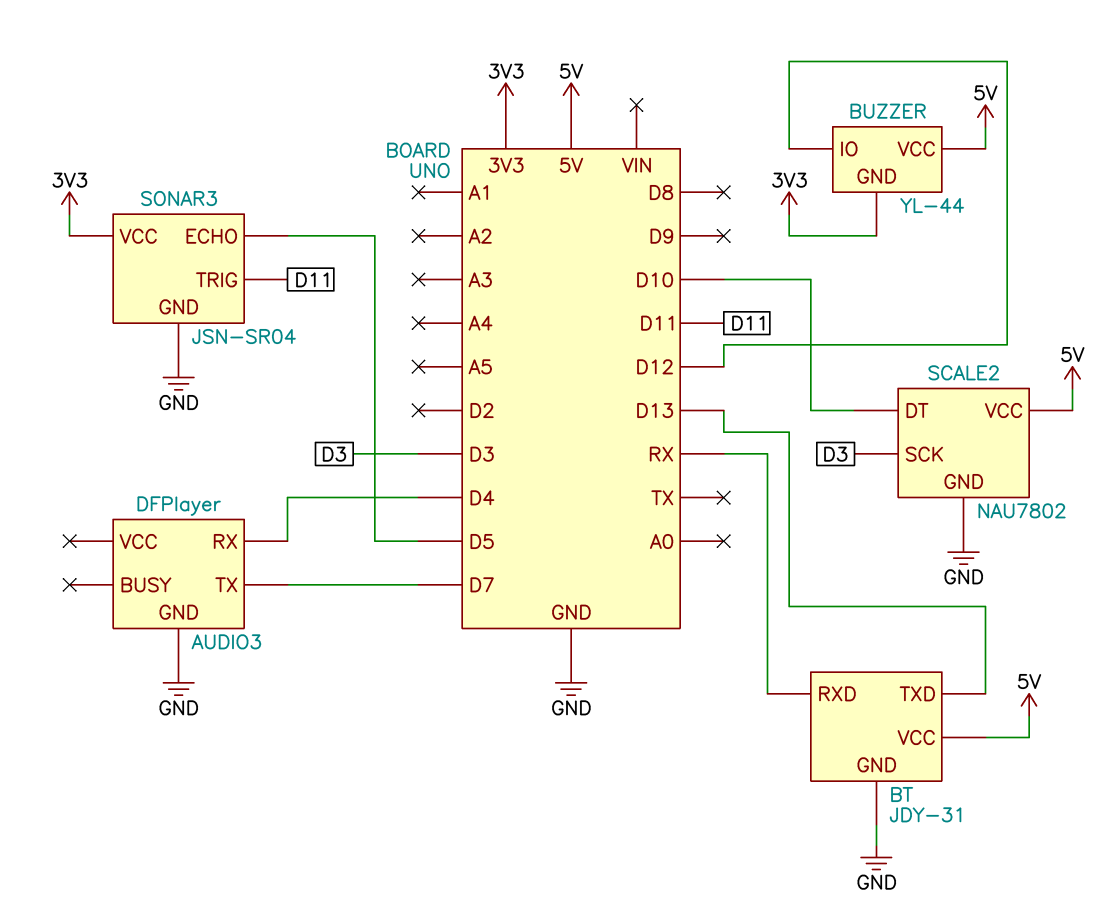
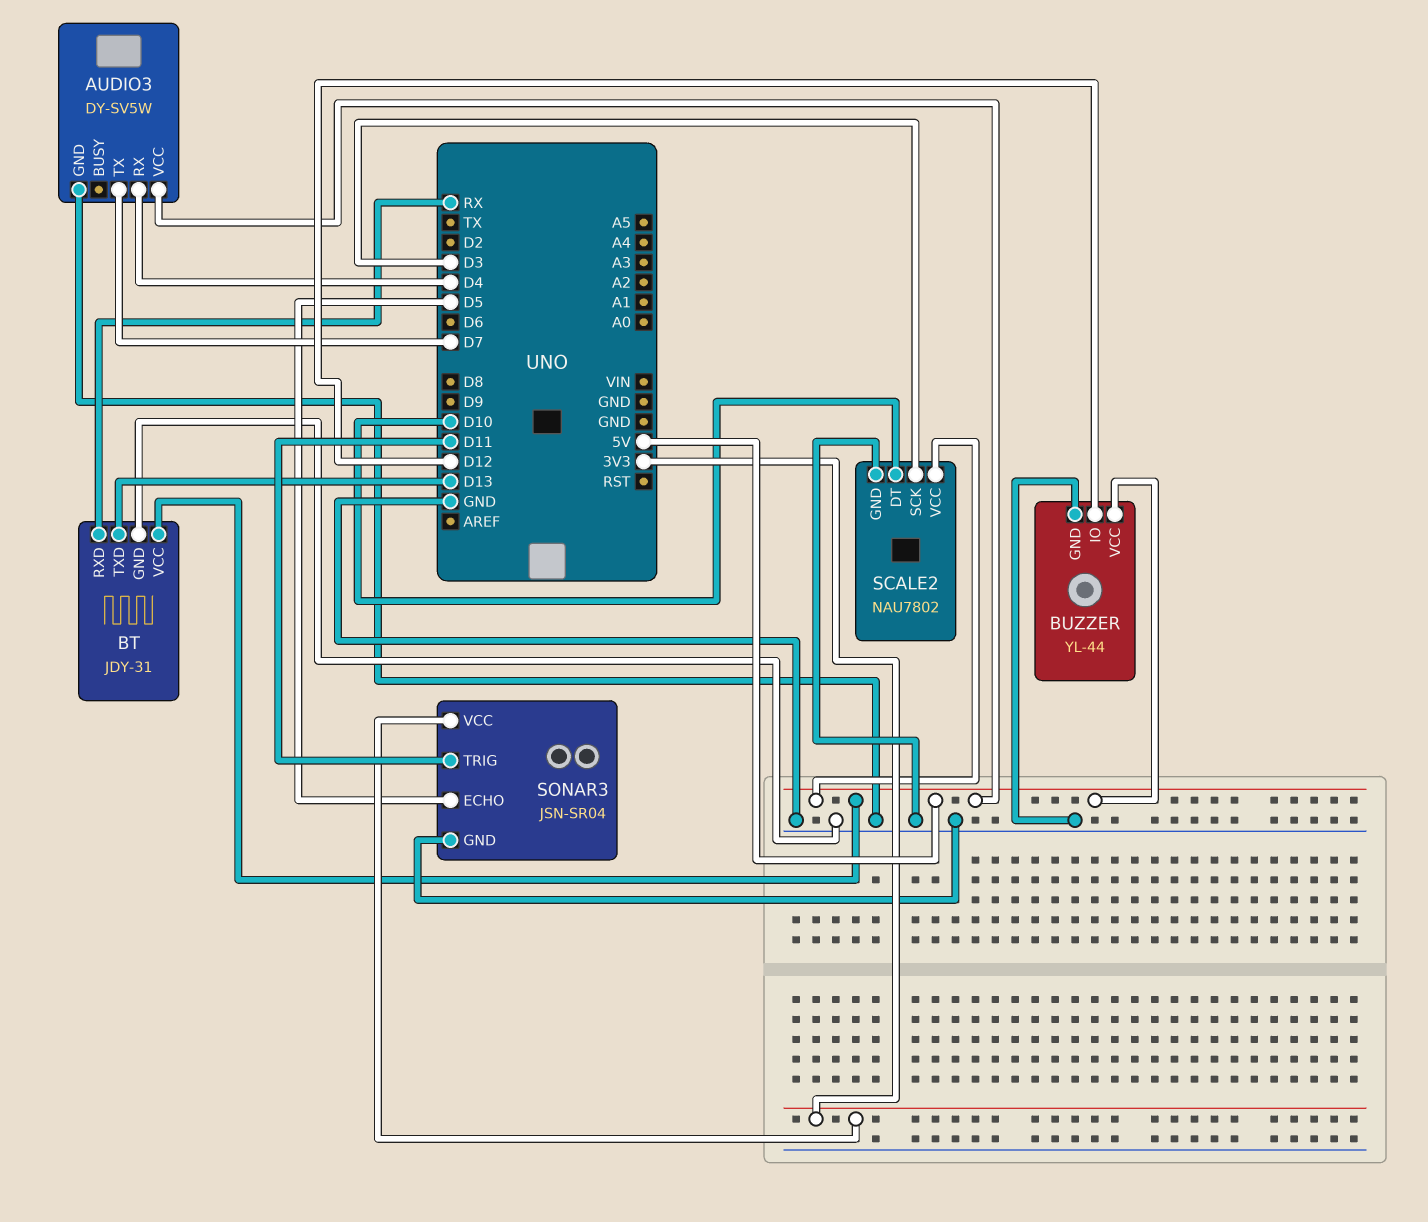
AUDIO3: DFPlayer -> DY-SV5W
AUDIO3 pin VCC: none -> 5V
BUZZER pin GND: 3V3 -> GND

